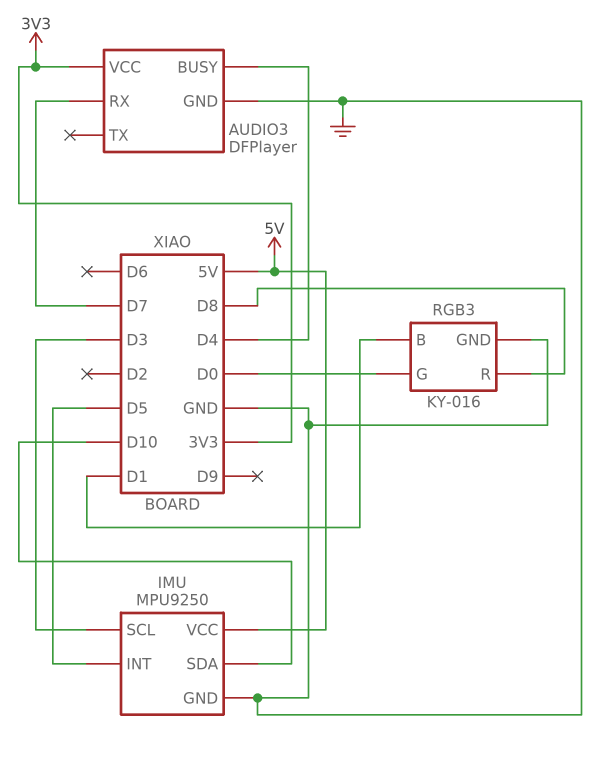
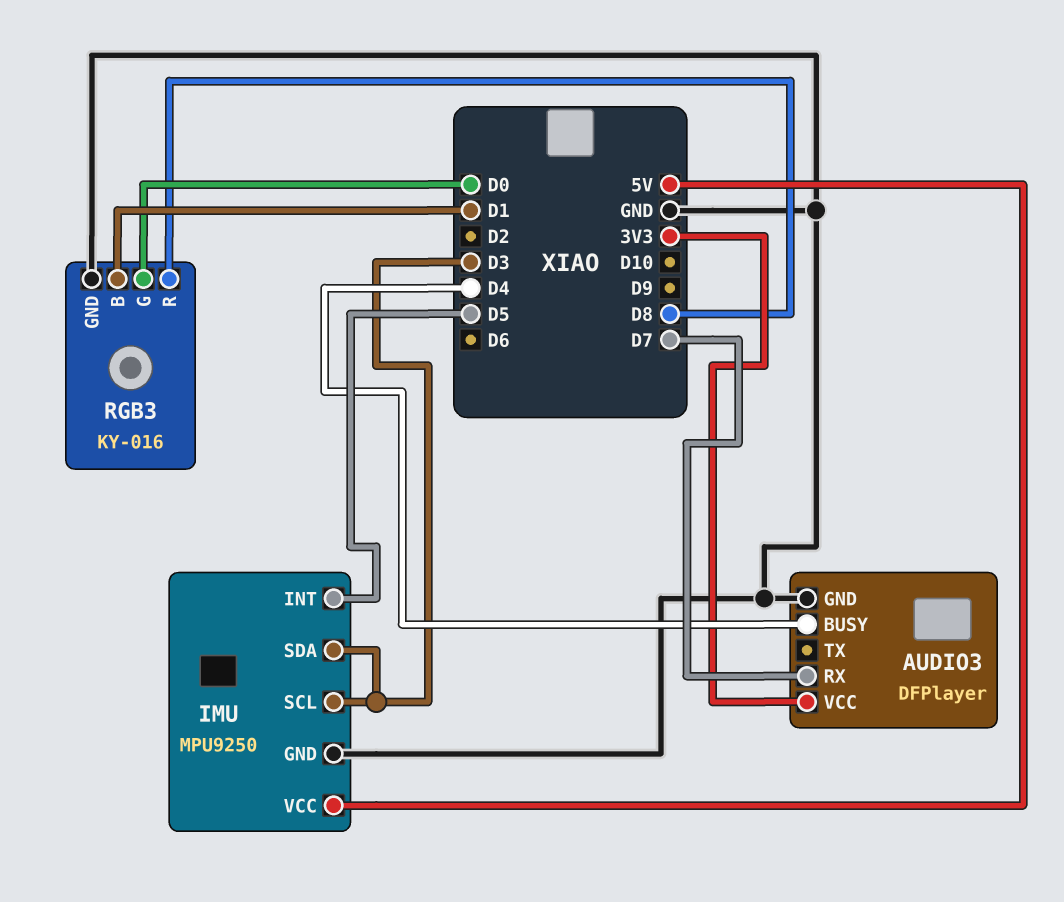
IMU pin SDA: D10 -> D3

